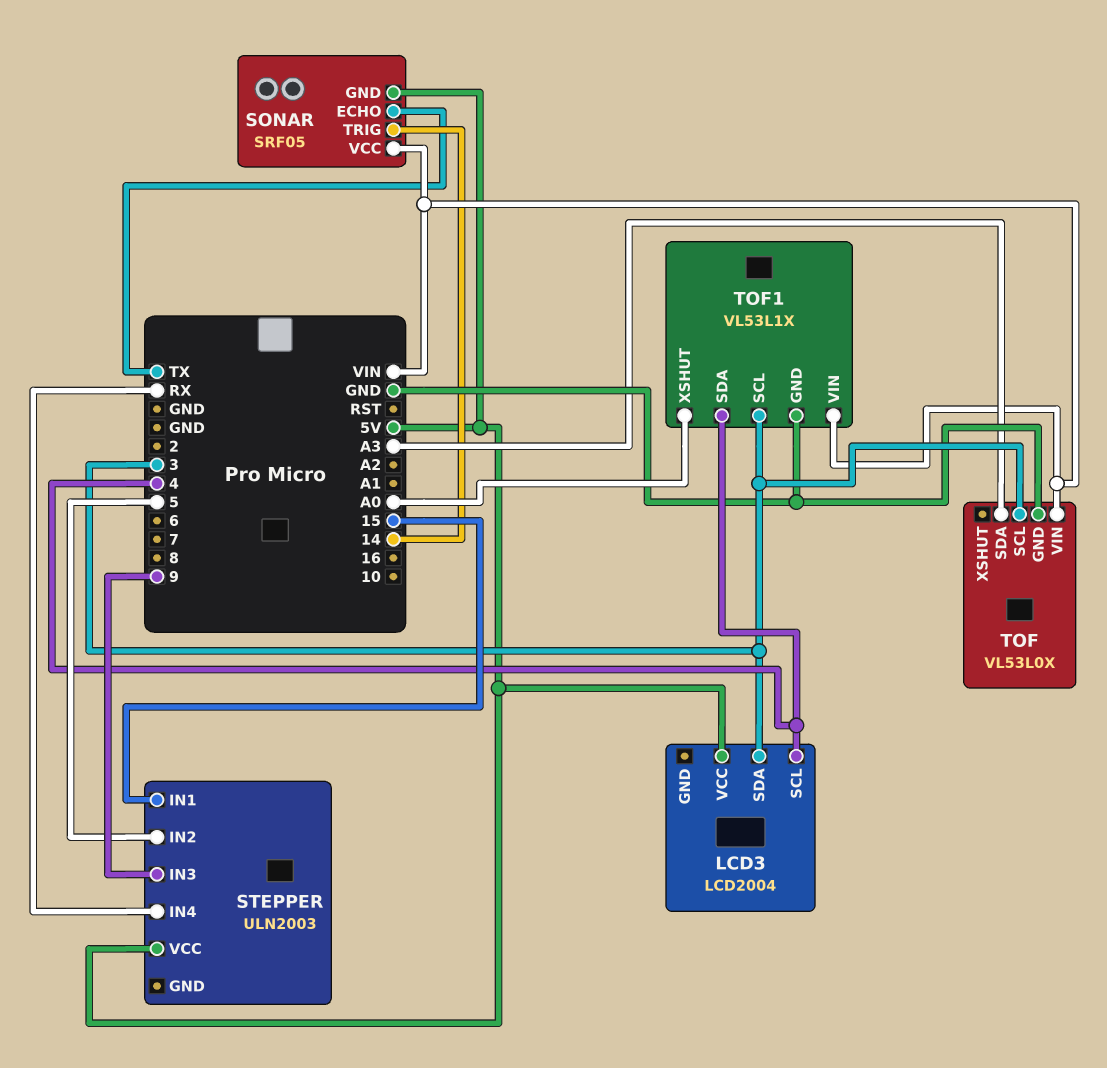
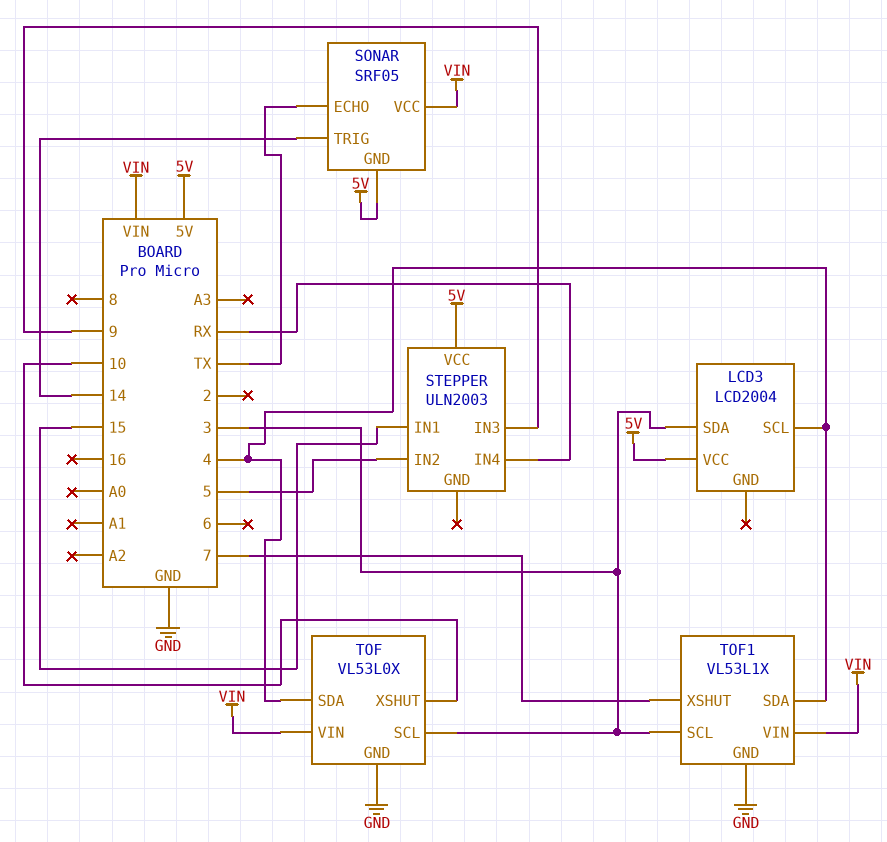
TOF pin SDA: A3 -> 4
TOF pin XSHUT: none -> 10
TOF1 pin XSHUT: A0 -> 7

